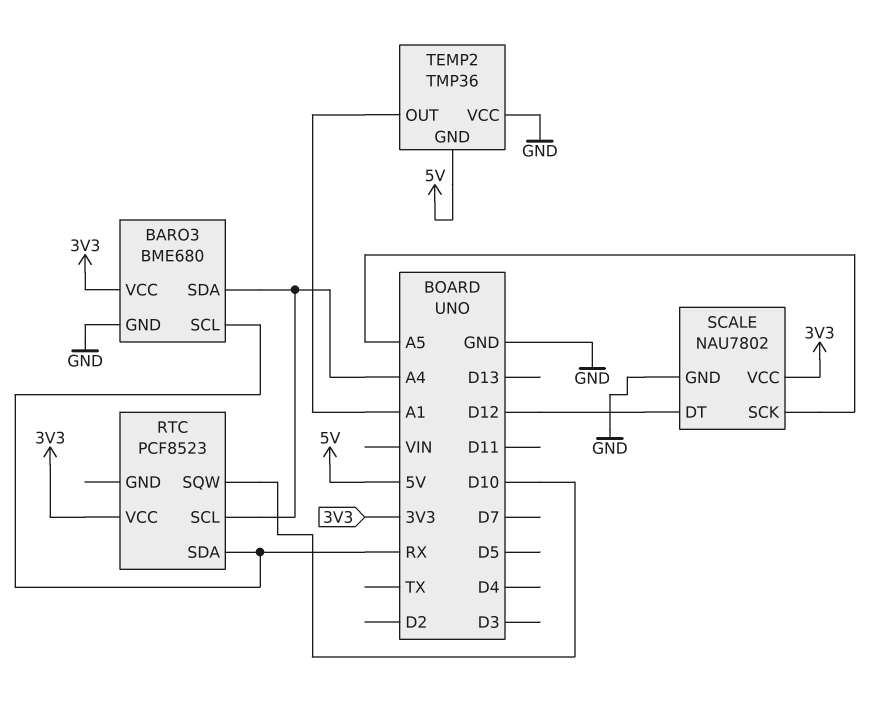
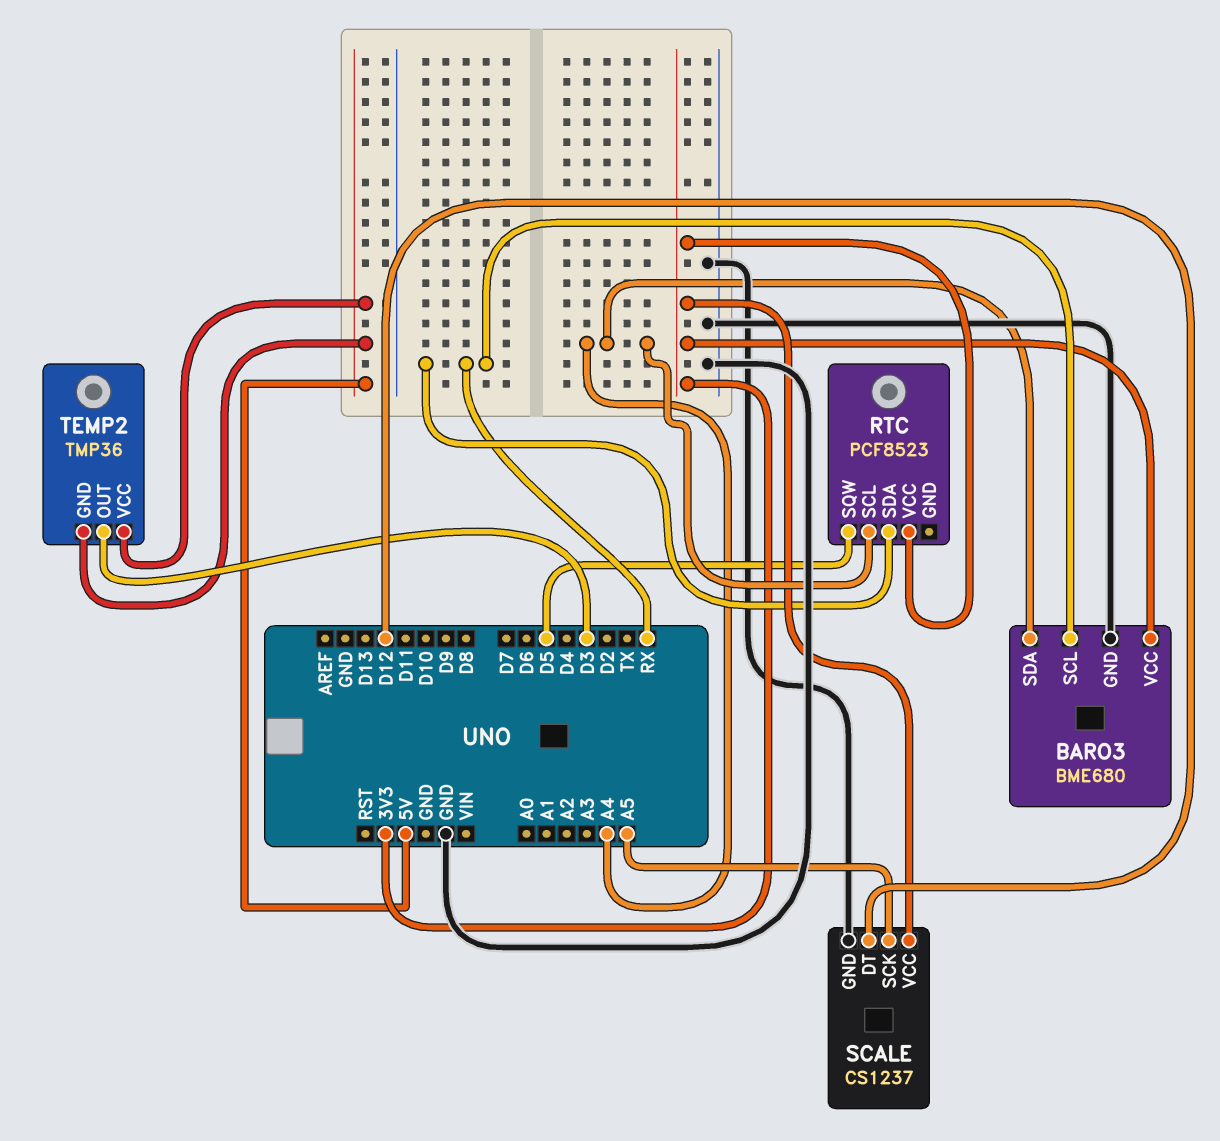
RTC pin SQW: D10 -> D5
SCALE: NAU7802 -> CS1237
TEMP2 pin OUT: A1 -> D3
TEMP2 pin VCC: GND -> 5V

